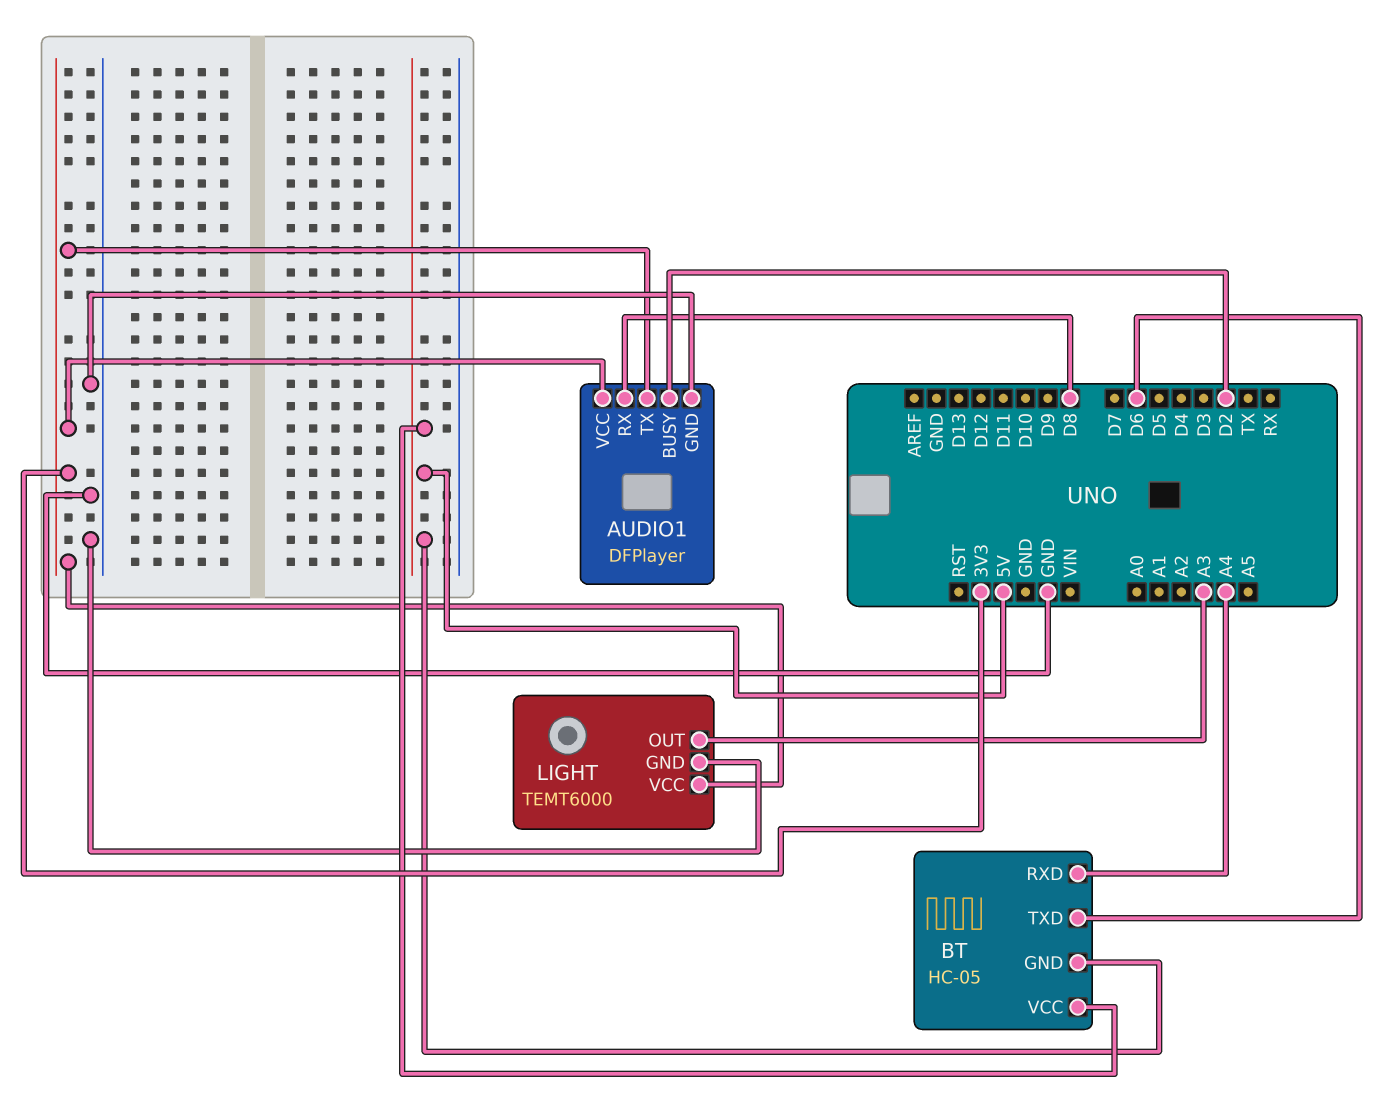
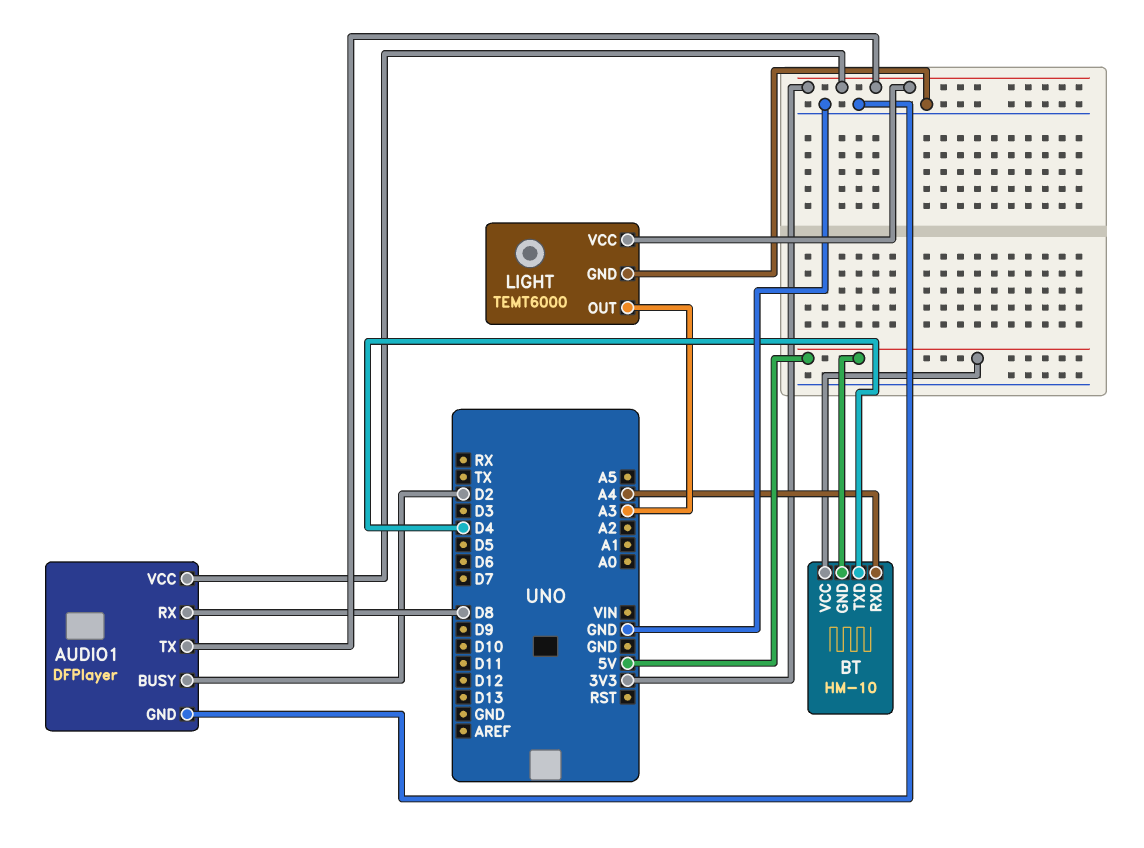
BT: HC-05 -> HM-10
BT pin TXD: D6 -> D4

